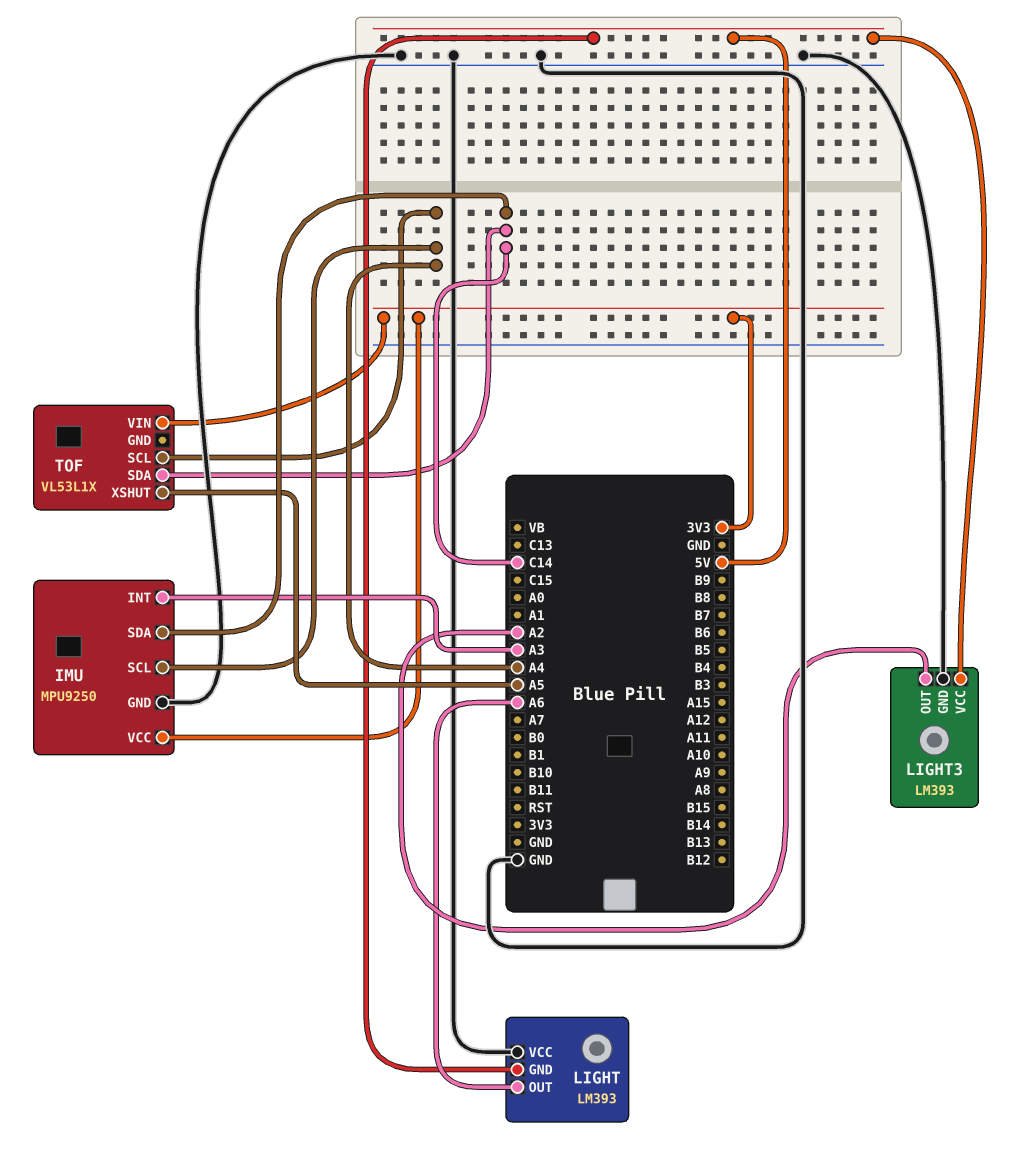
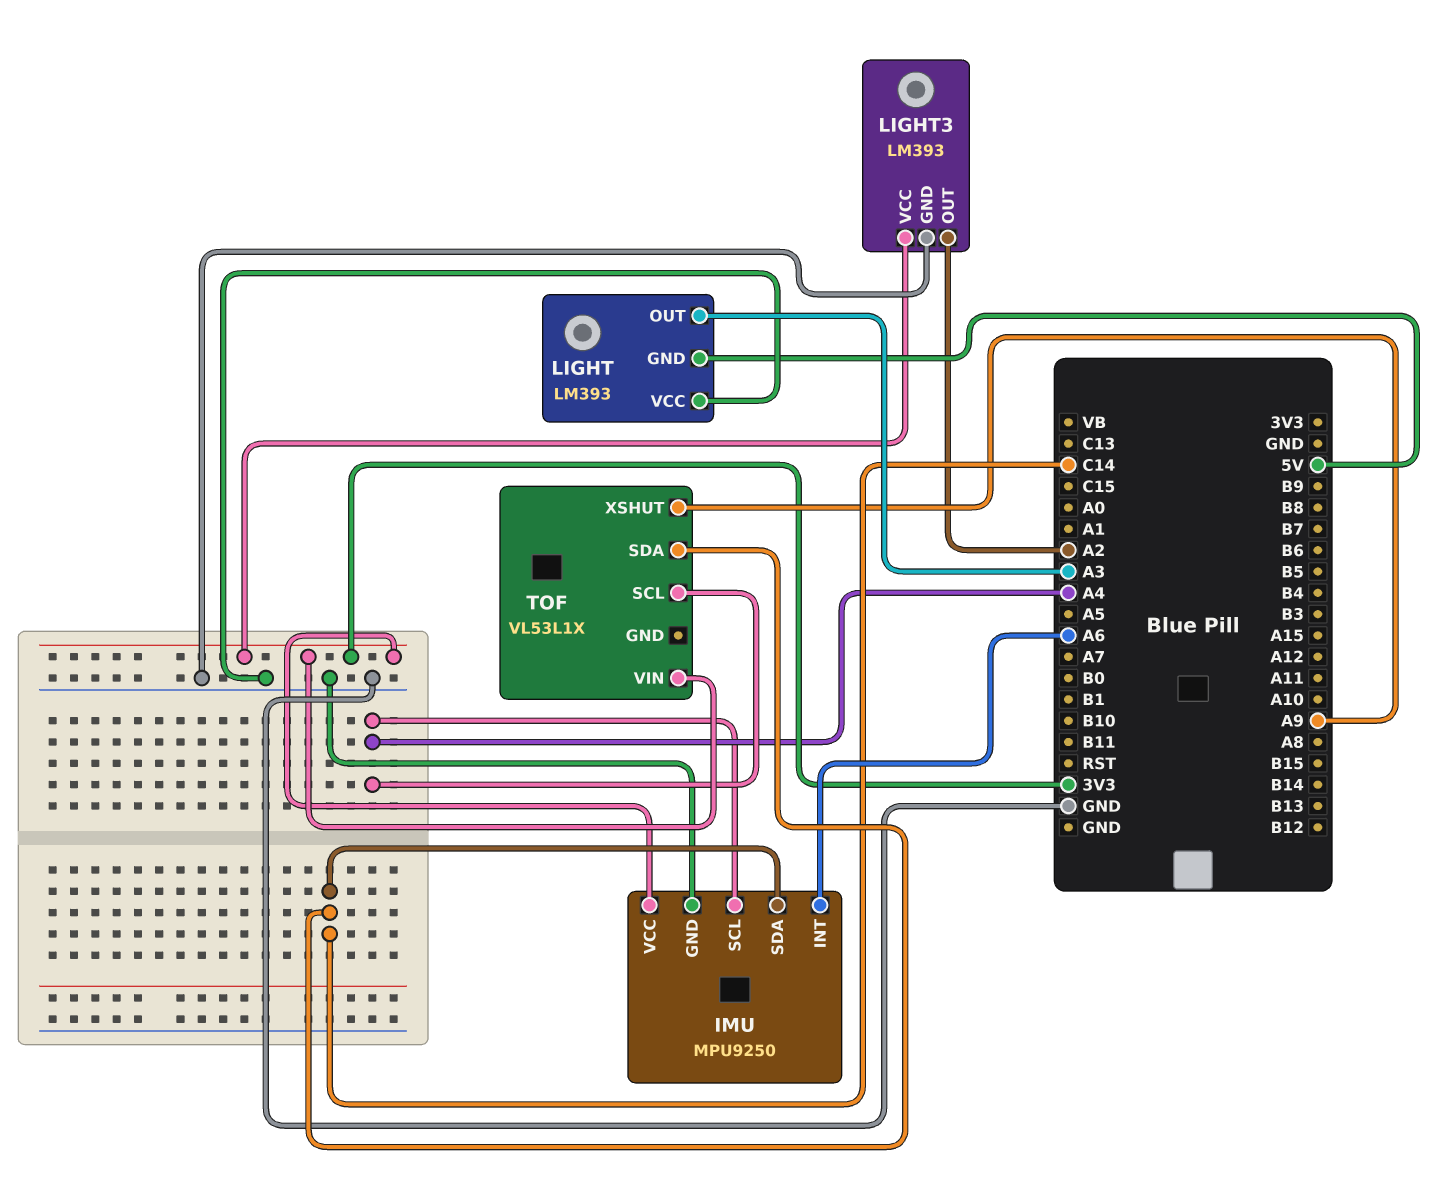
IMU pin INT: A3 -> A6
LIGHT pin OUT: A6 -> A3
LIGHT3 pin VCC: 5V -> 3V3
TOF pin XSHUT: A5 -> A9

